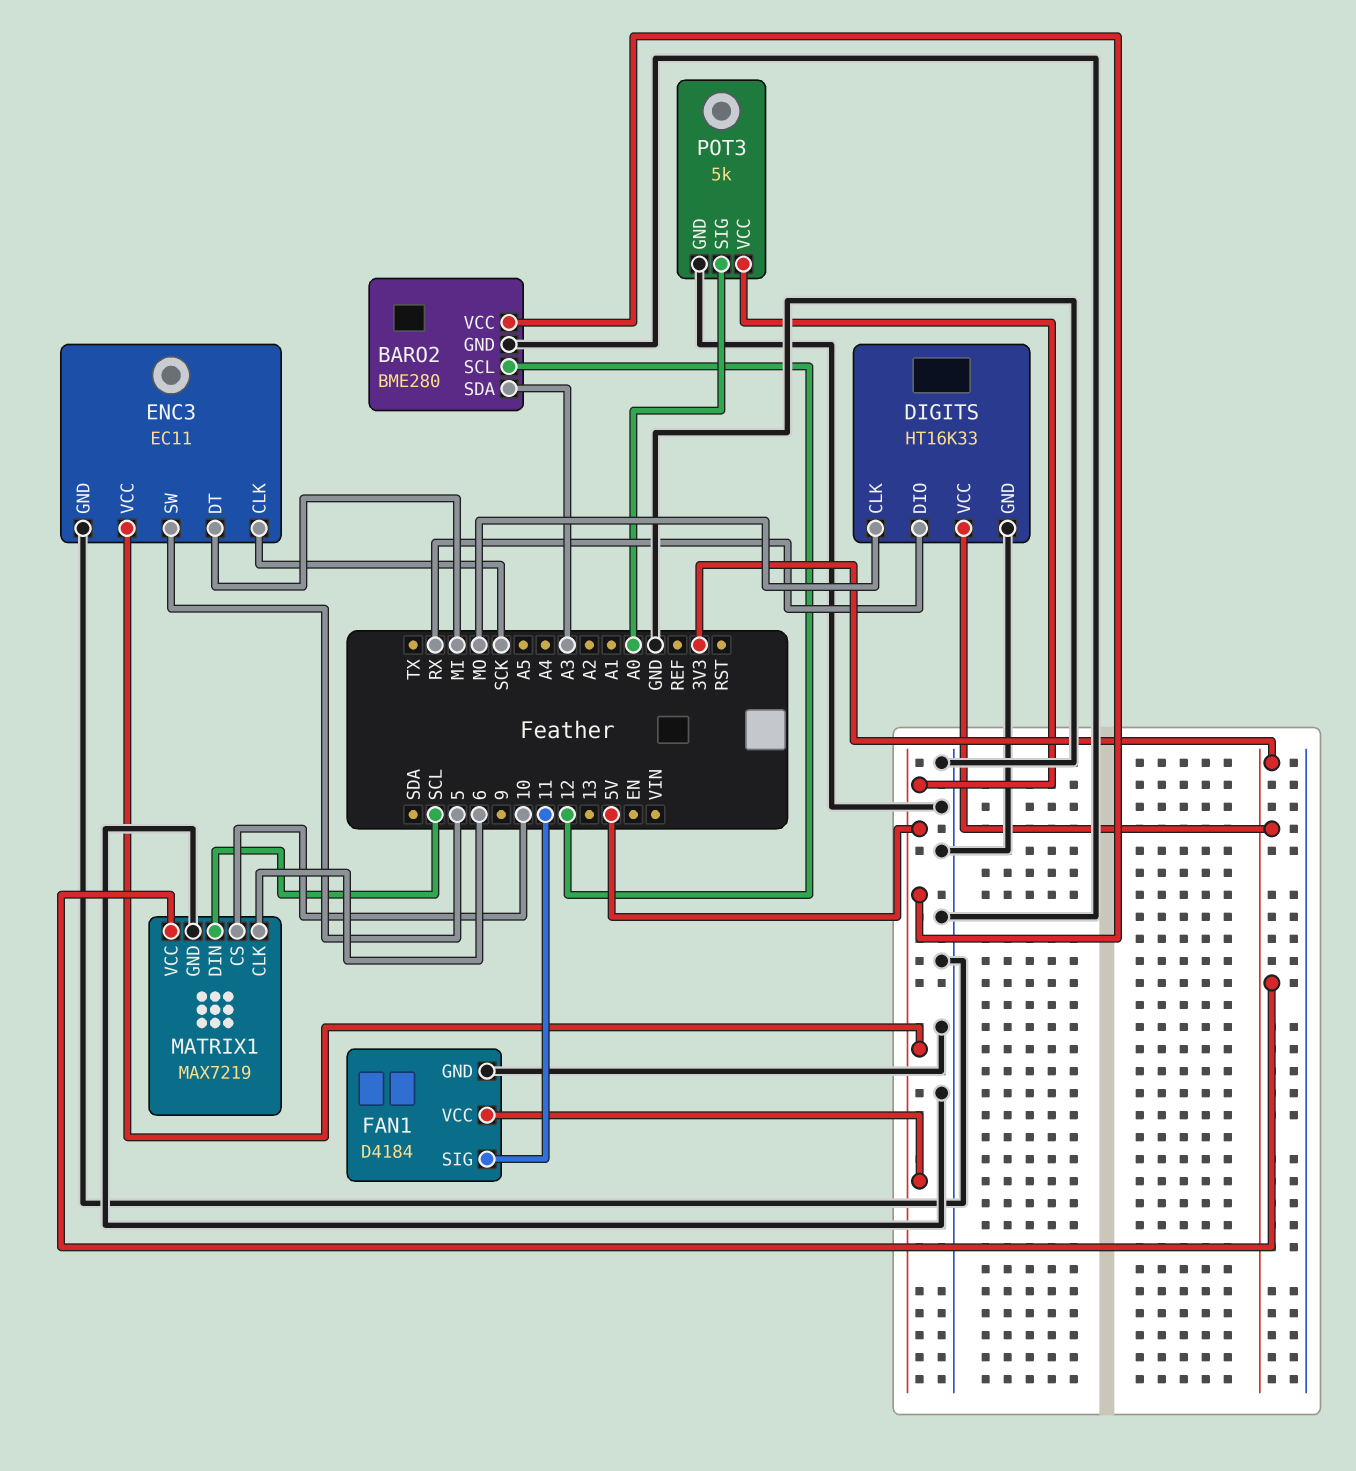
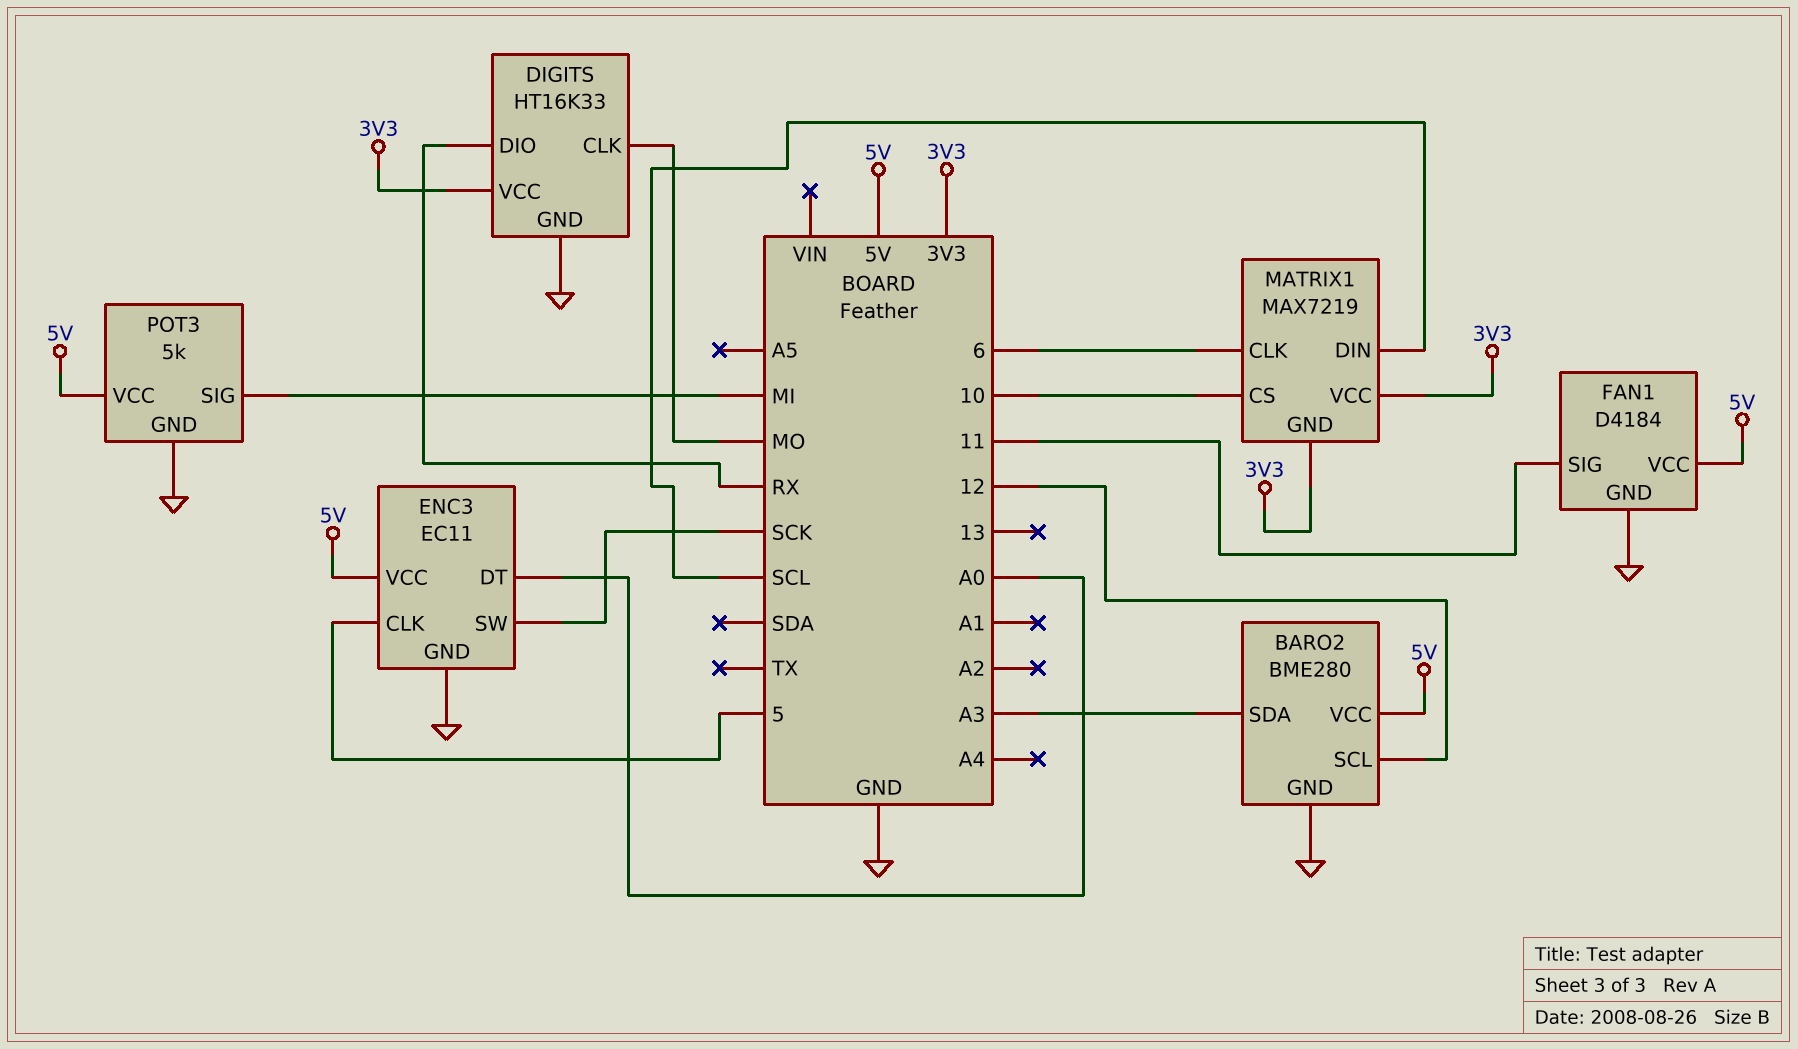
ENC3 pin CLK: SCK -> 5
ENC3 pin DT: MI -> A0
ENC3 pin SW: 5 -> SCK
MATRIX1 pin GND: GND -> 3V3
POT3 pin SIG: A0 -> MI

